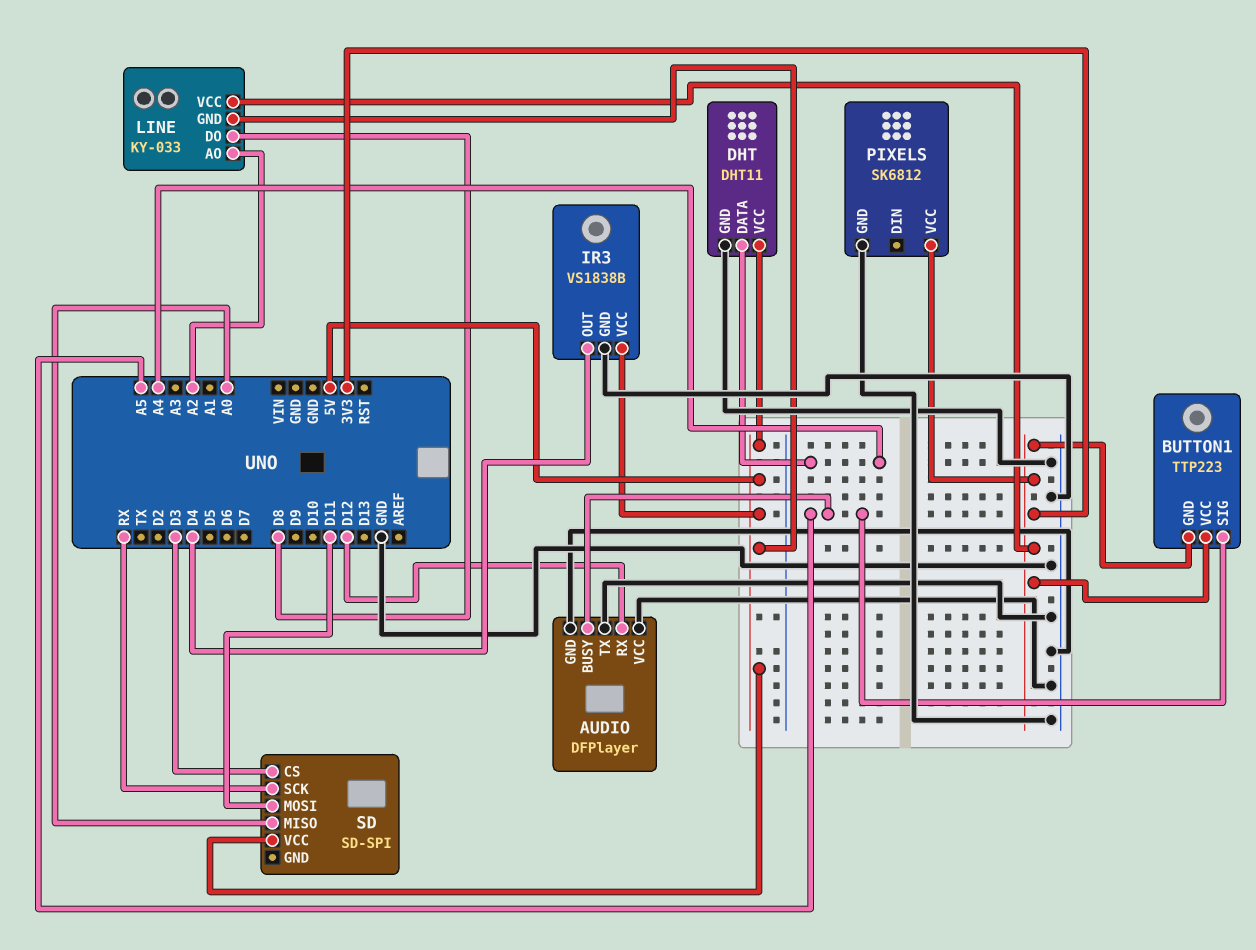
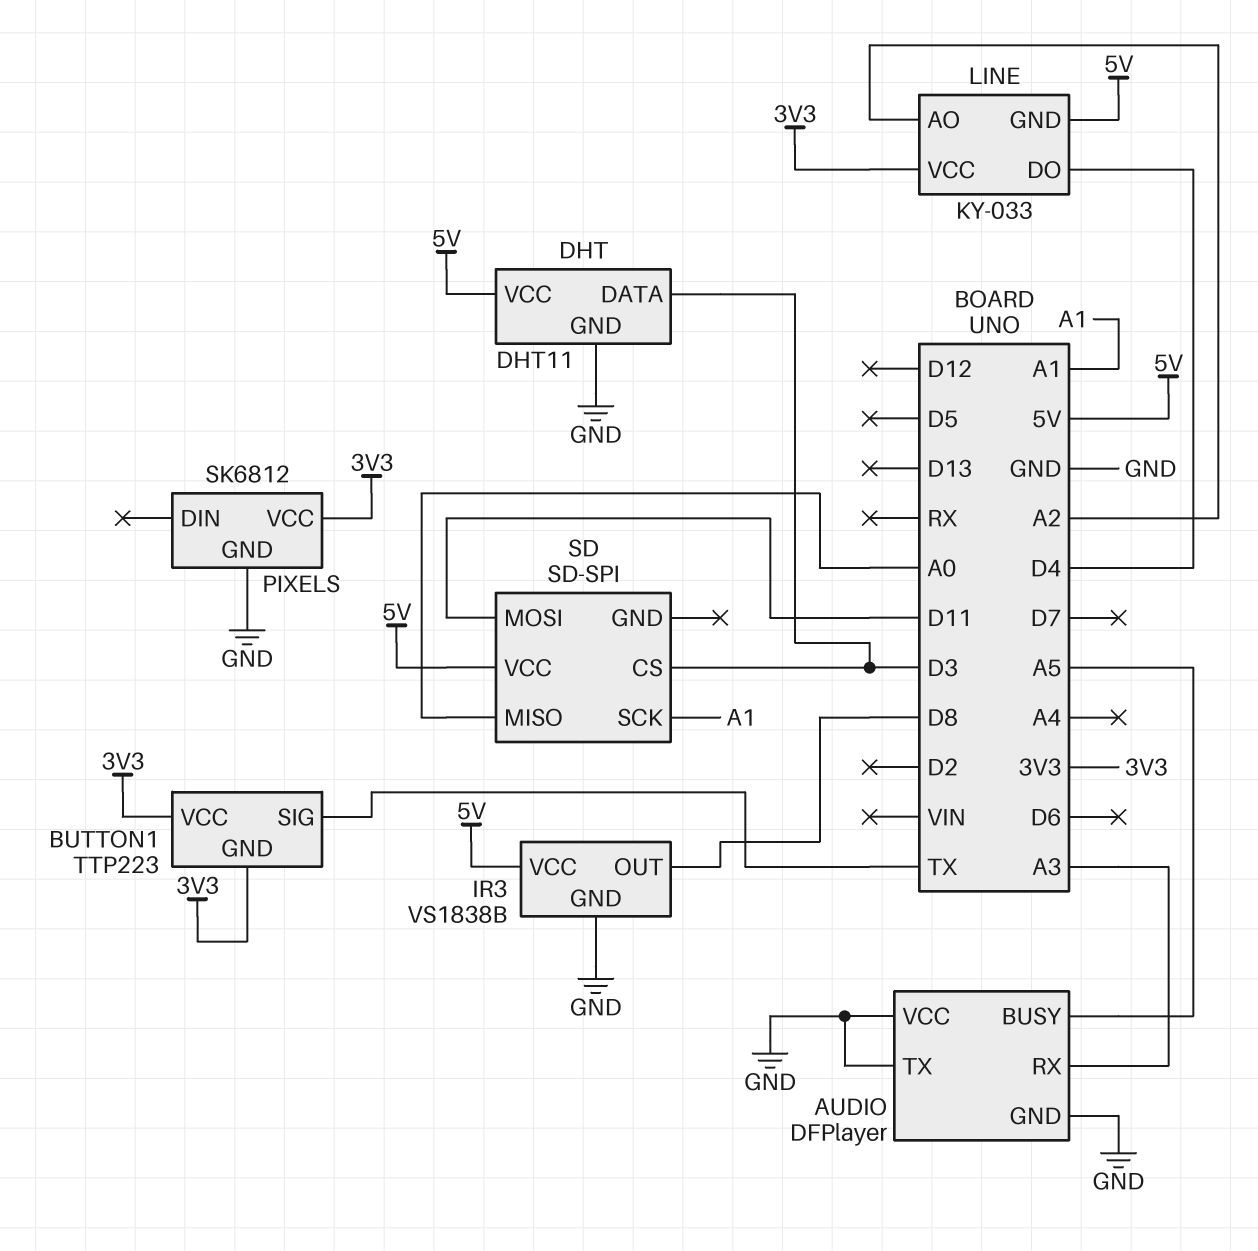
AUDIO pin RX: D12 -> A3
BUTTON1 pin SIG: A5 -> TX
DHT pin DATA: A4 -> D3
IR3 pin OUT: D4 -> D8
LINE pin DO: D8 -> D4
SD pin SCK: RX -> A1

